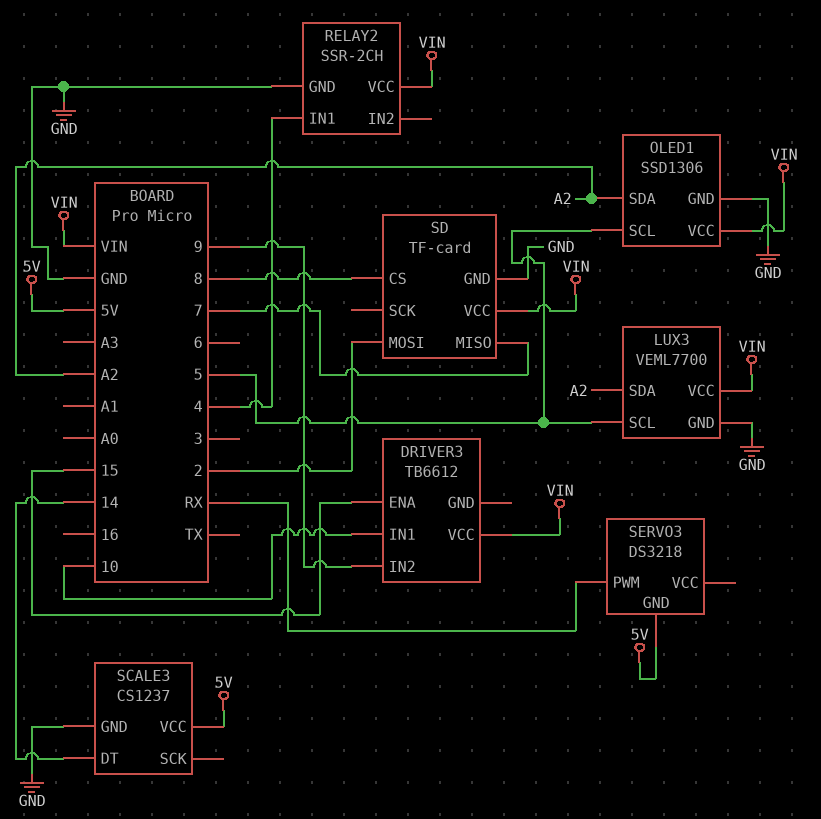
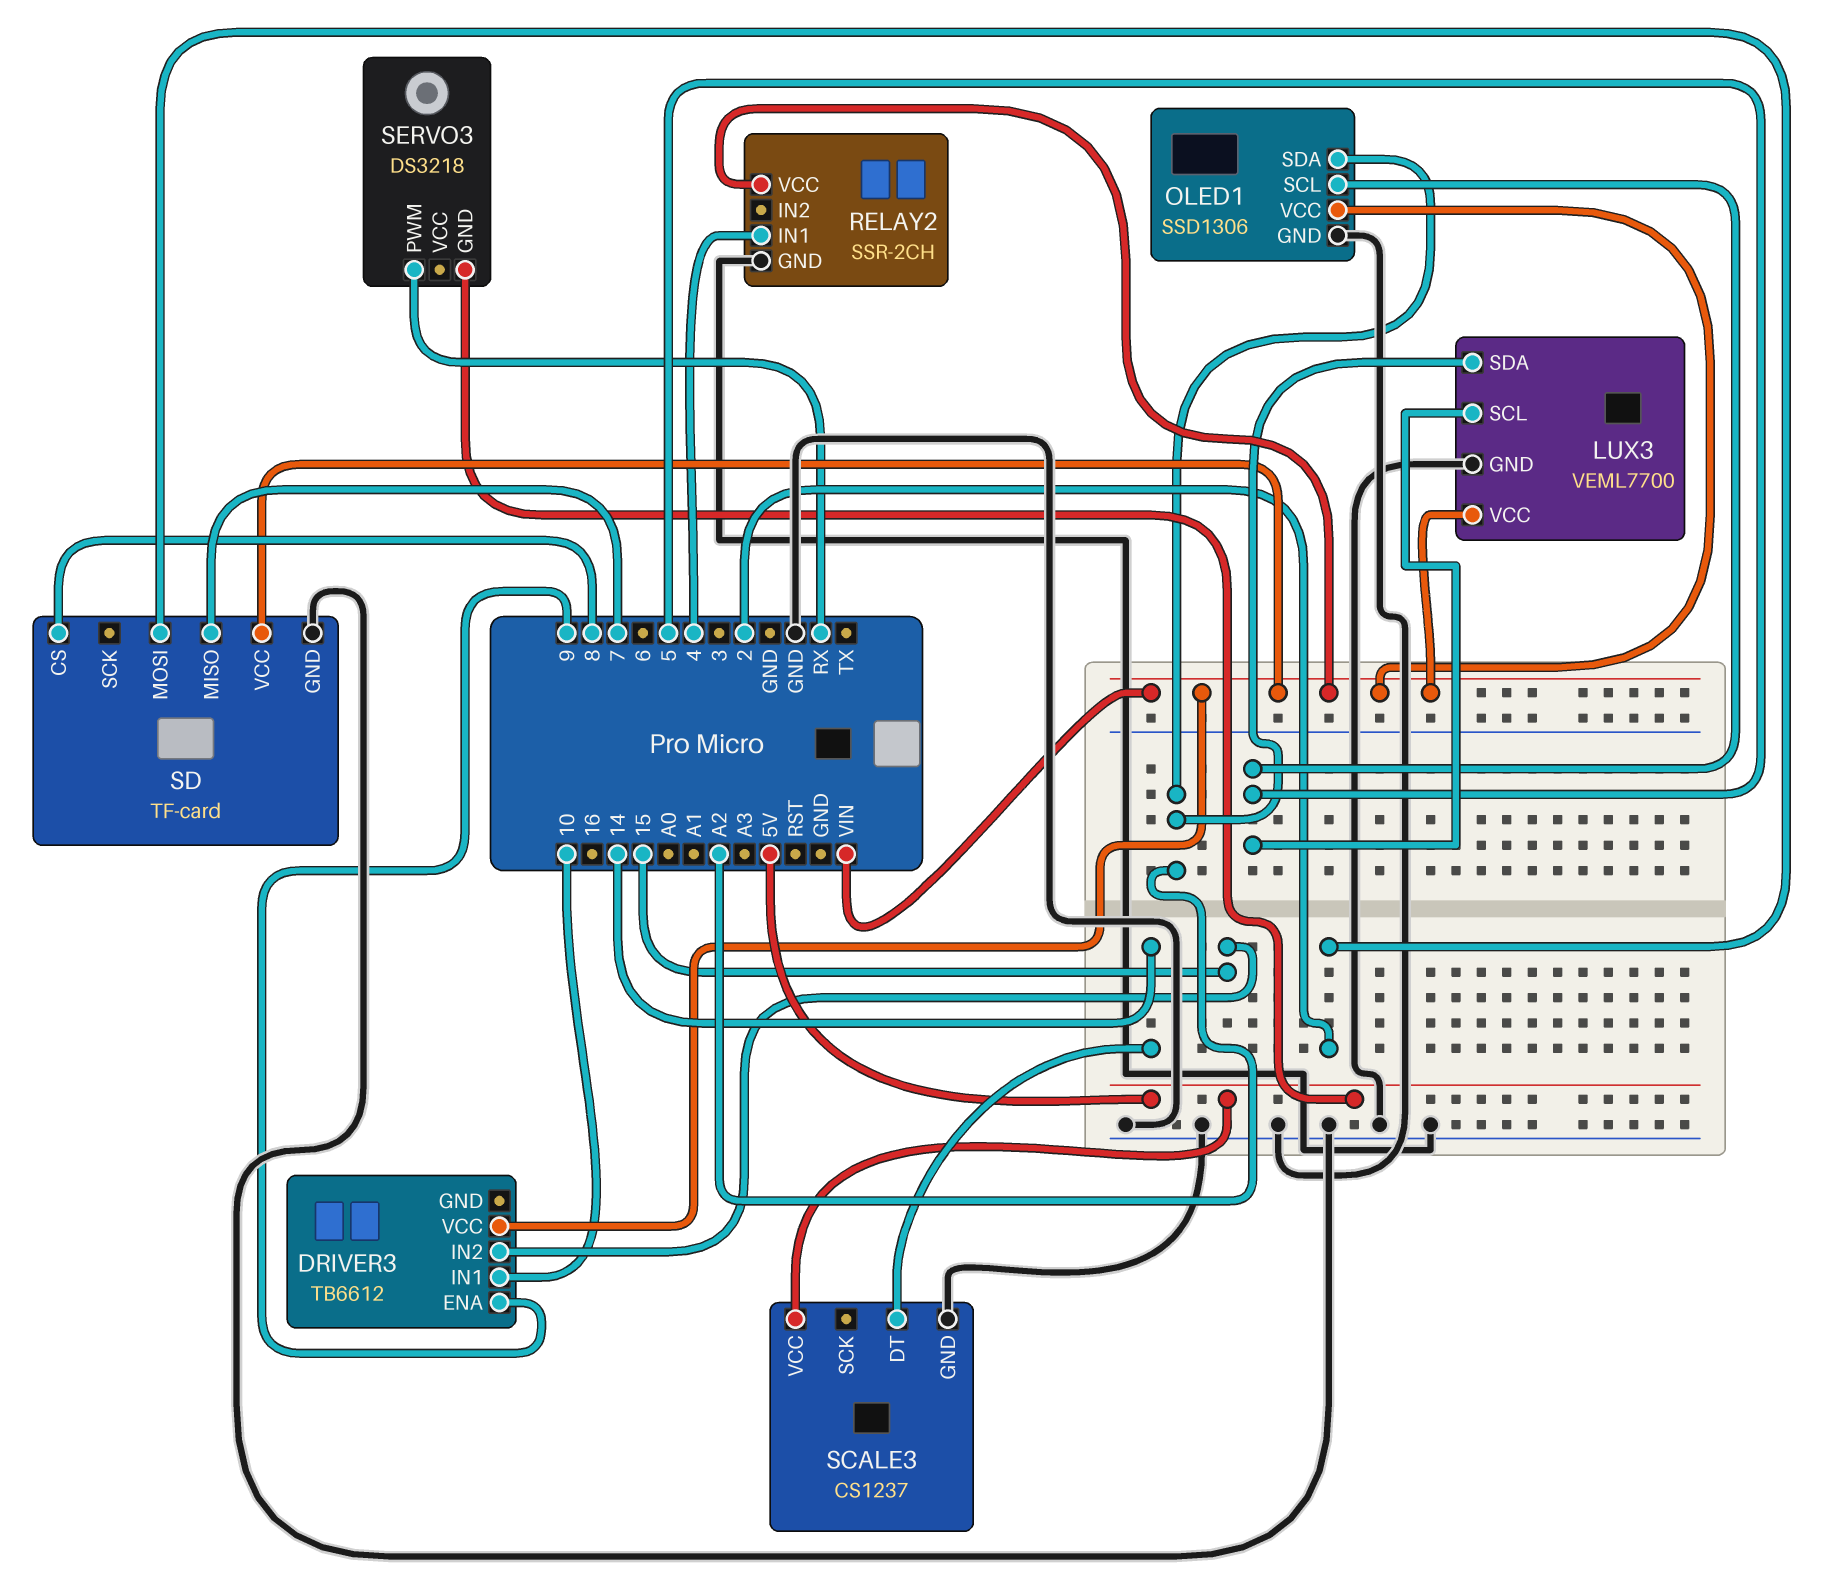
DRIVER3 pin ENA: 15 -> 9
DRIVER3 pin IN2: 9 -> 15

